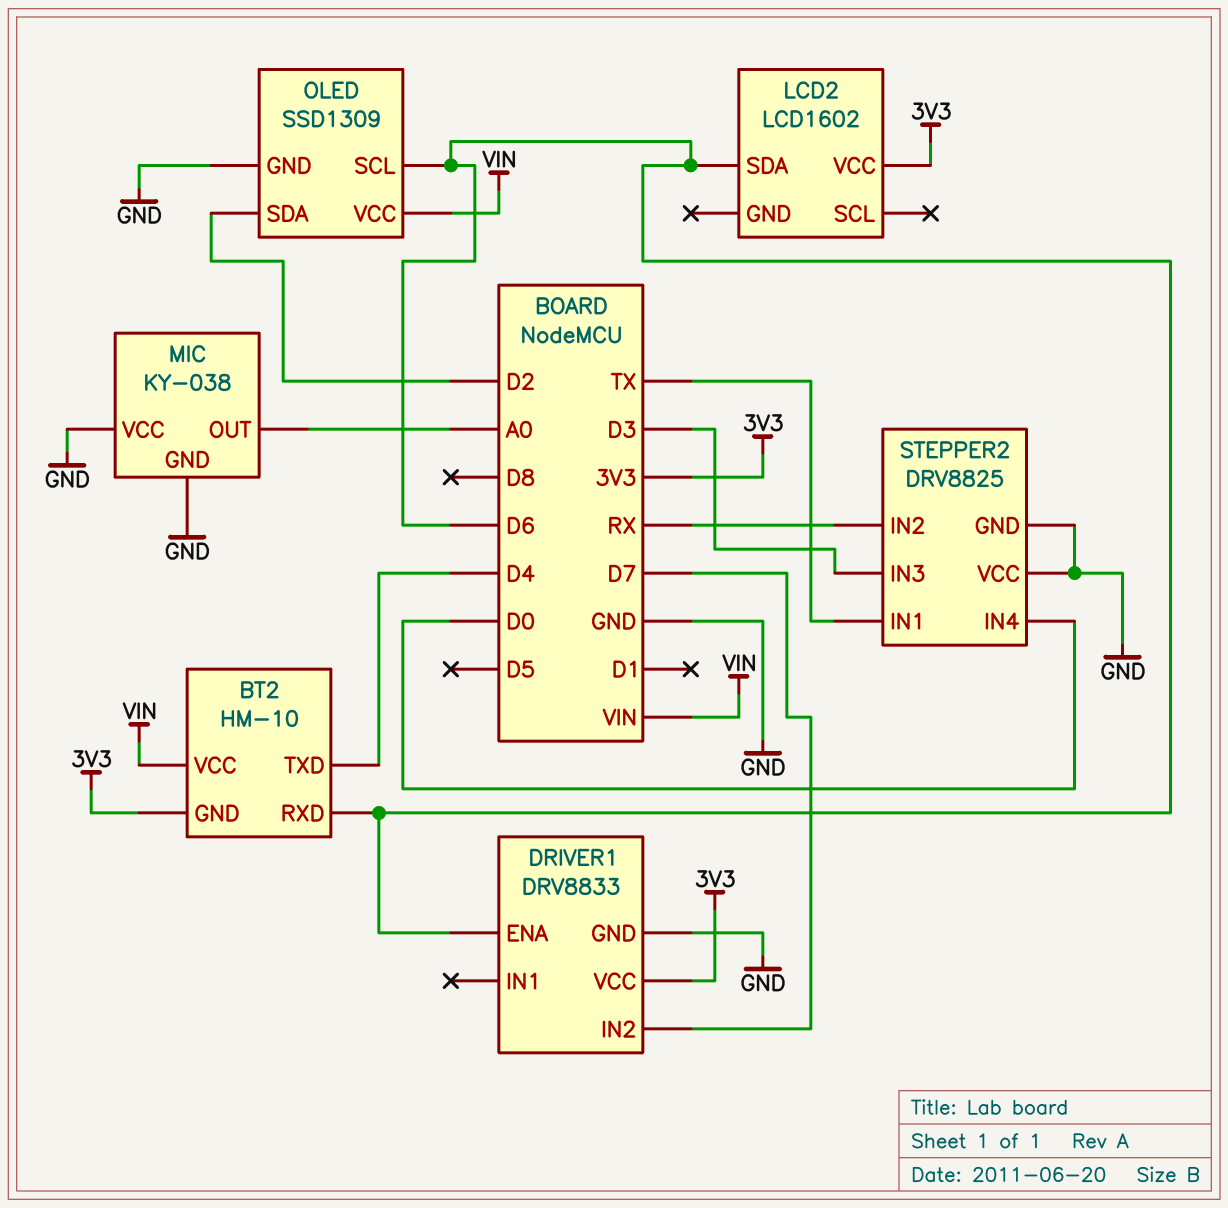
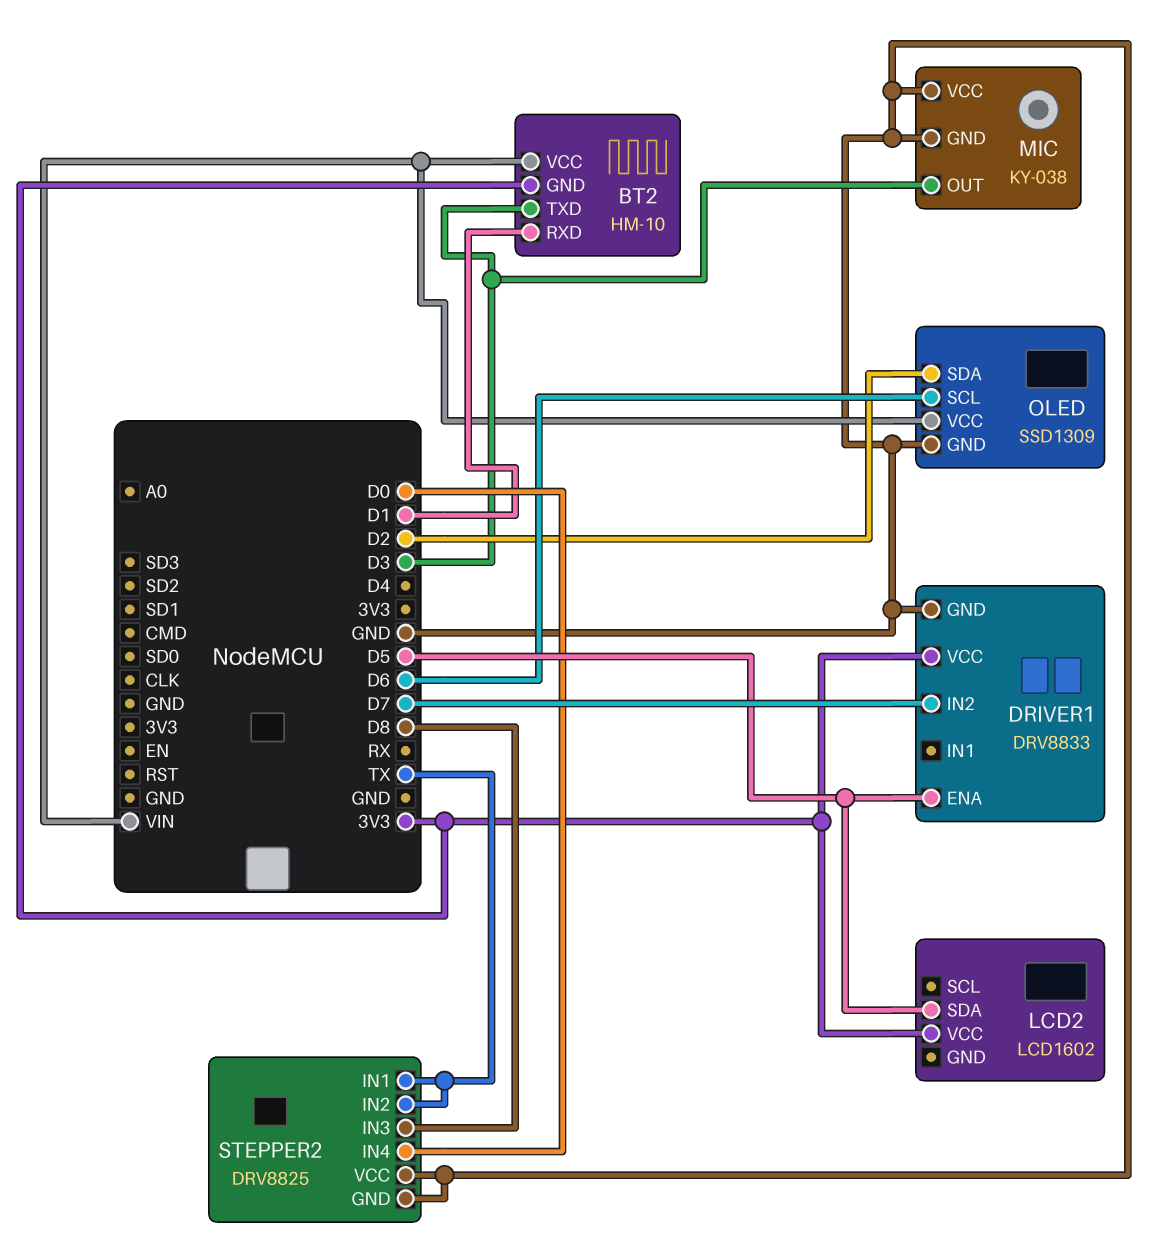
BT2 pin RXD: D6 -> D1
BT2 pin TXD: D4 -> D3
DRIVER1 pin ENA: D6 -> D5
LCD2 pin SDA: D6 -> D5
MIC pin OUT: A0 -> D3
STEPPER2 pin IN2: RX -> TX
STEPPER2 pin IN3: D3 -> D8

